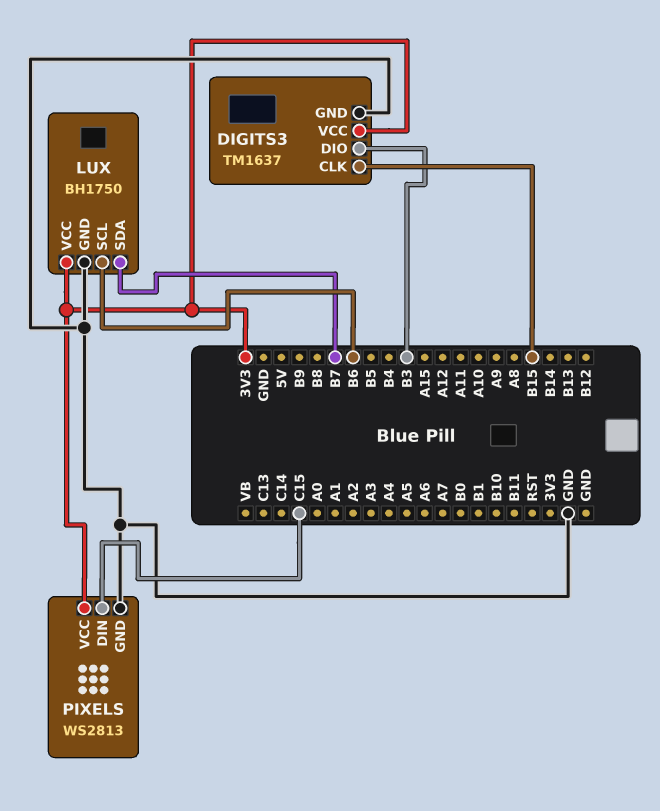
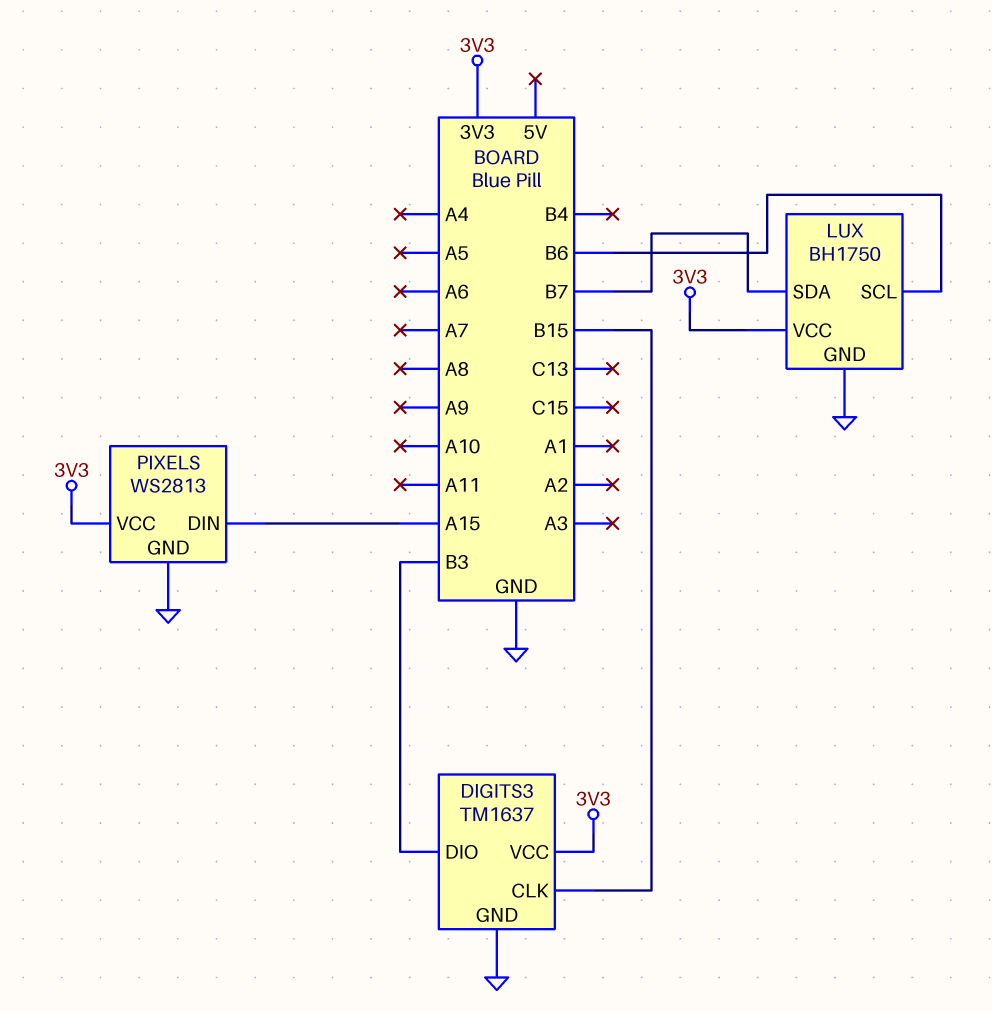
PIXELS pin DIN: C15 -> A15

